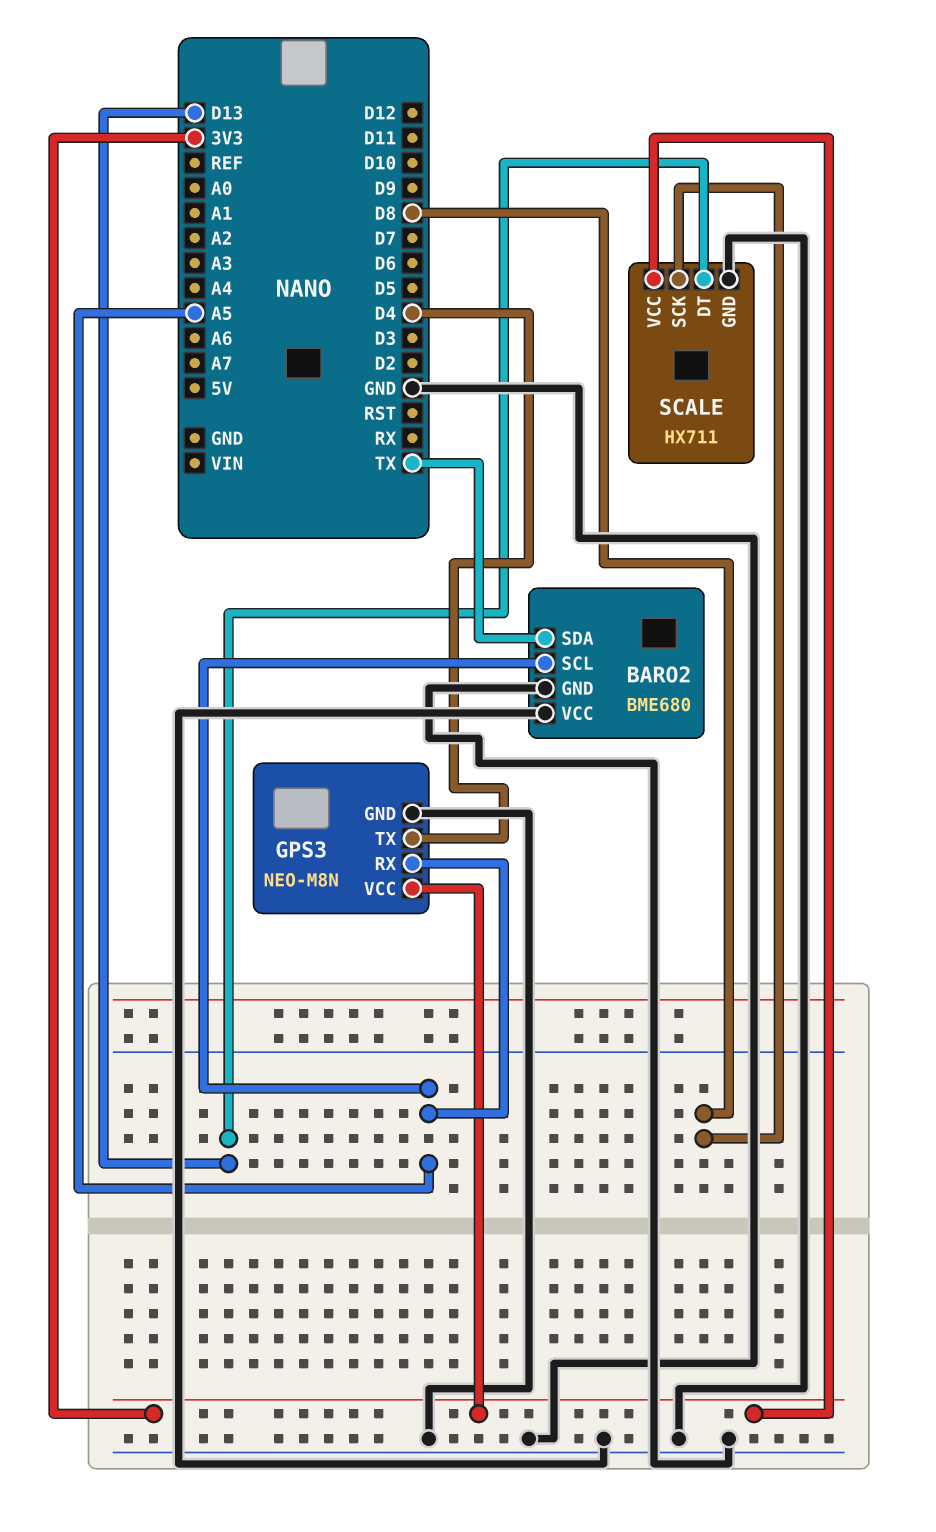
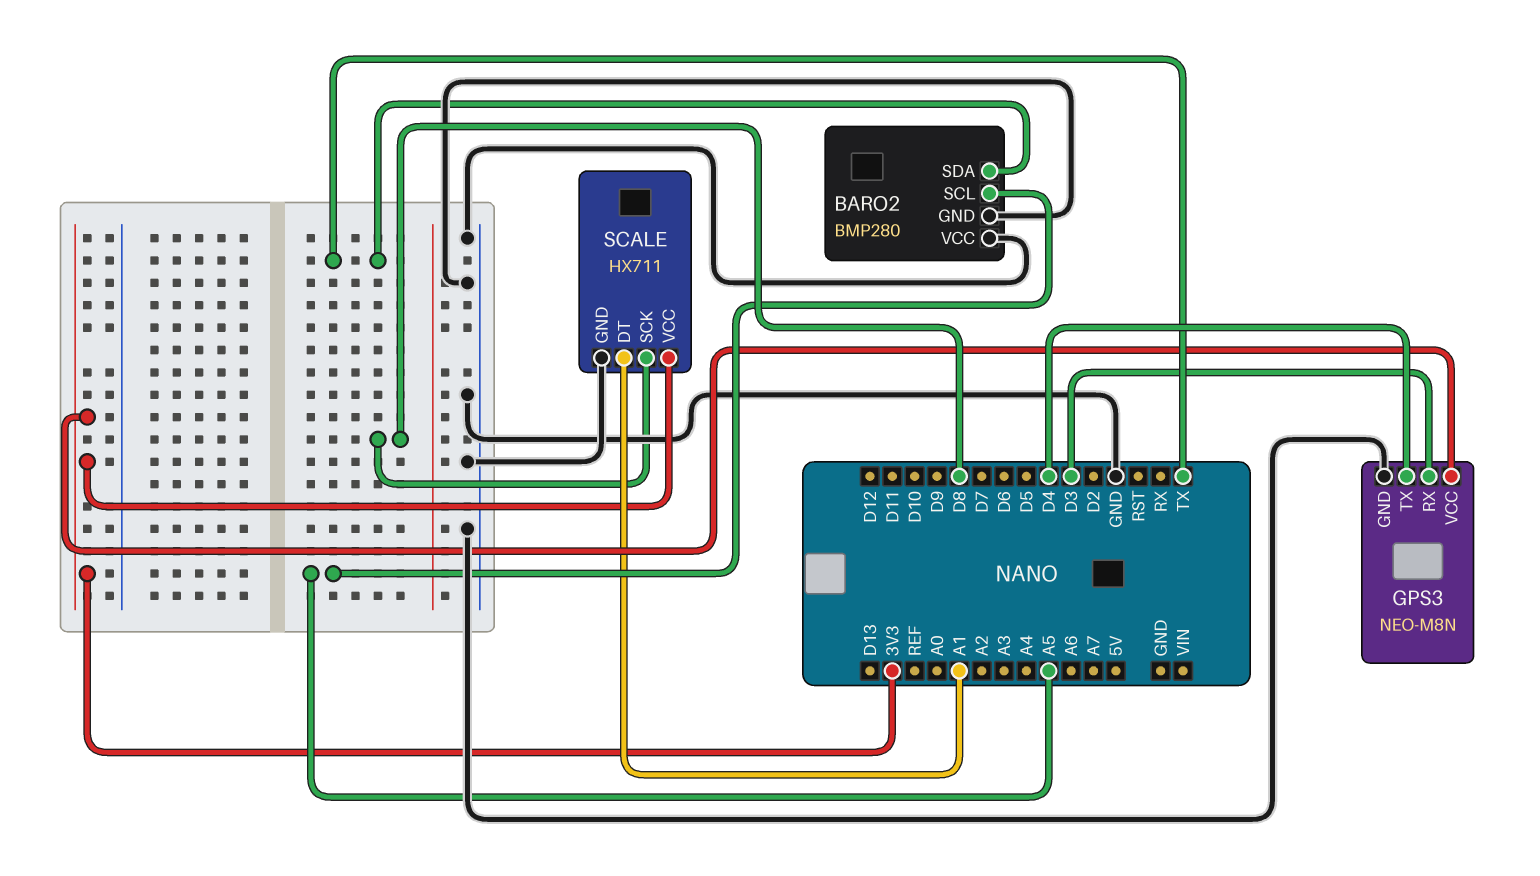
BARO2: BME680 -> BMP280
GPS3 pin RX: A5 -> D3
SCALE pin DT: D13 -> A1

